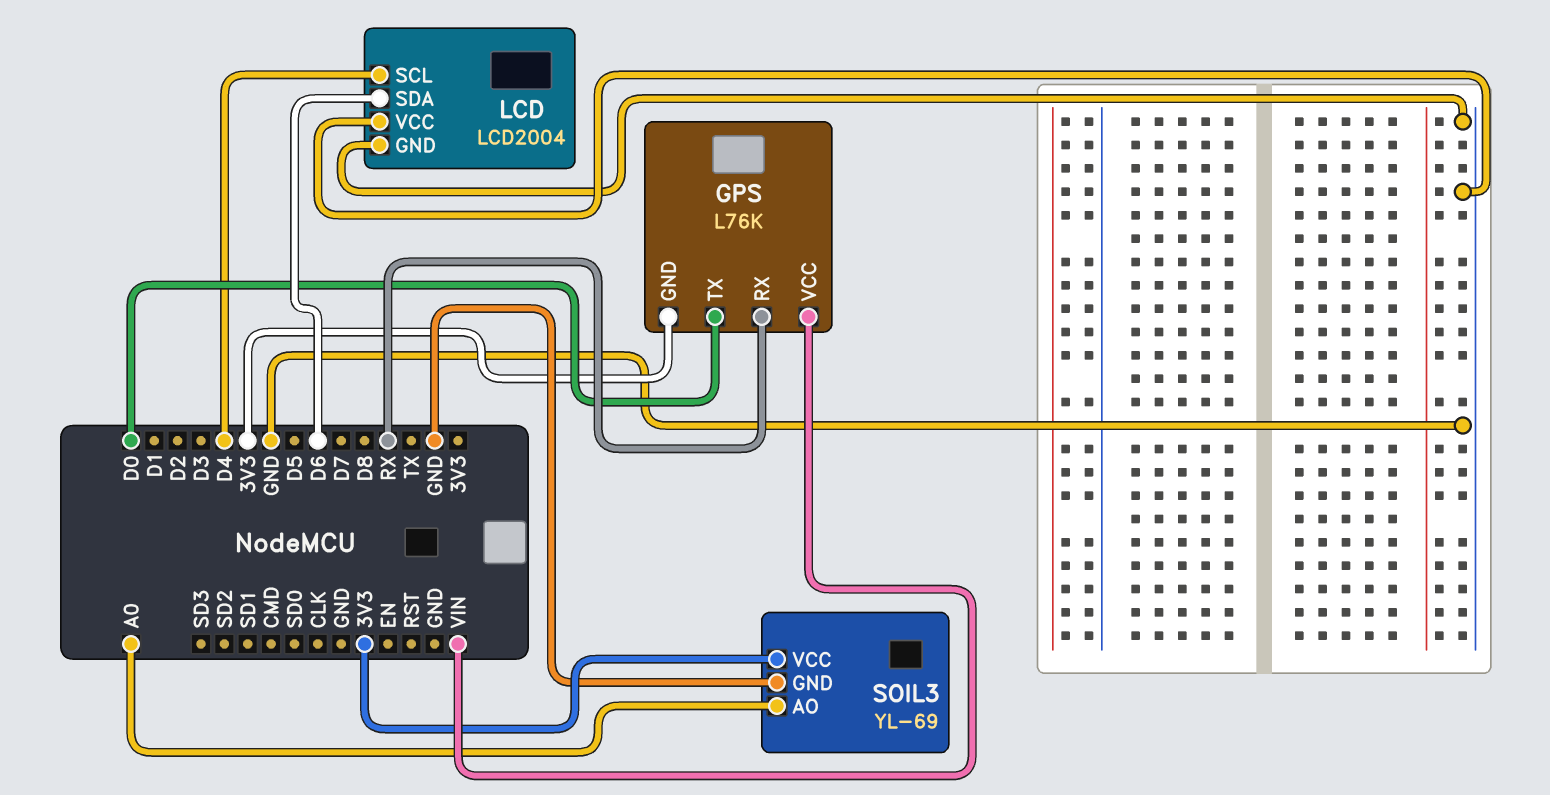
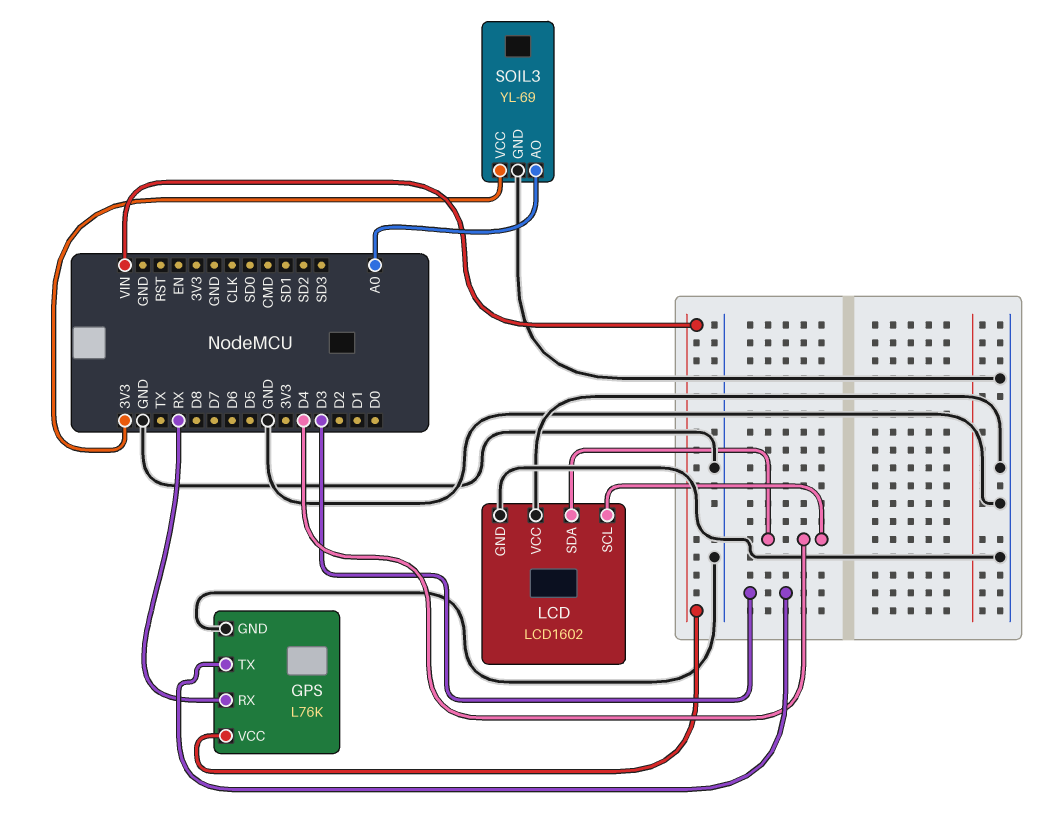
GPS pin GND: 3V3 -> GND
GPS pin TX: D0 -> D3
LCD: LCD2004 -> LCD1602
LCD pin SDA: D6 -> D4

